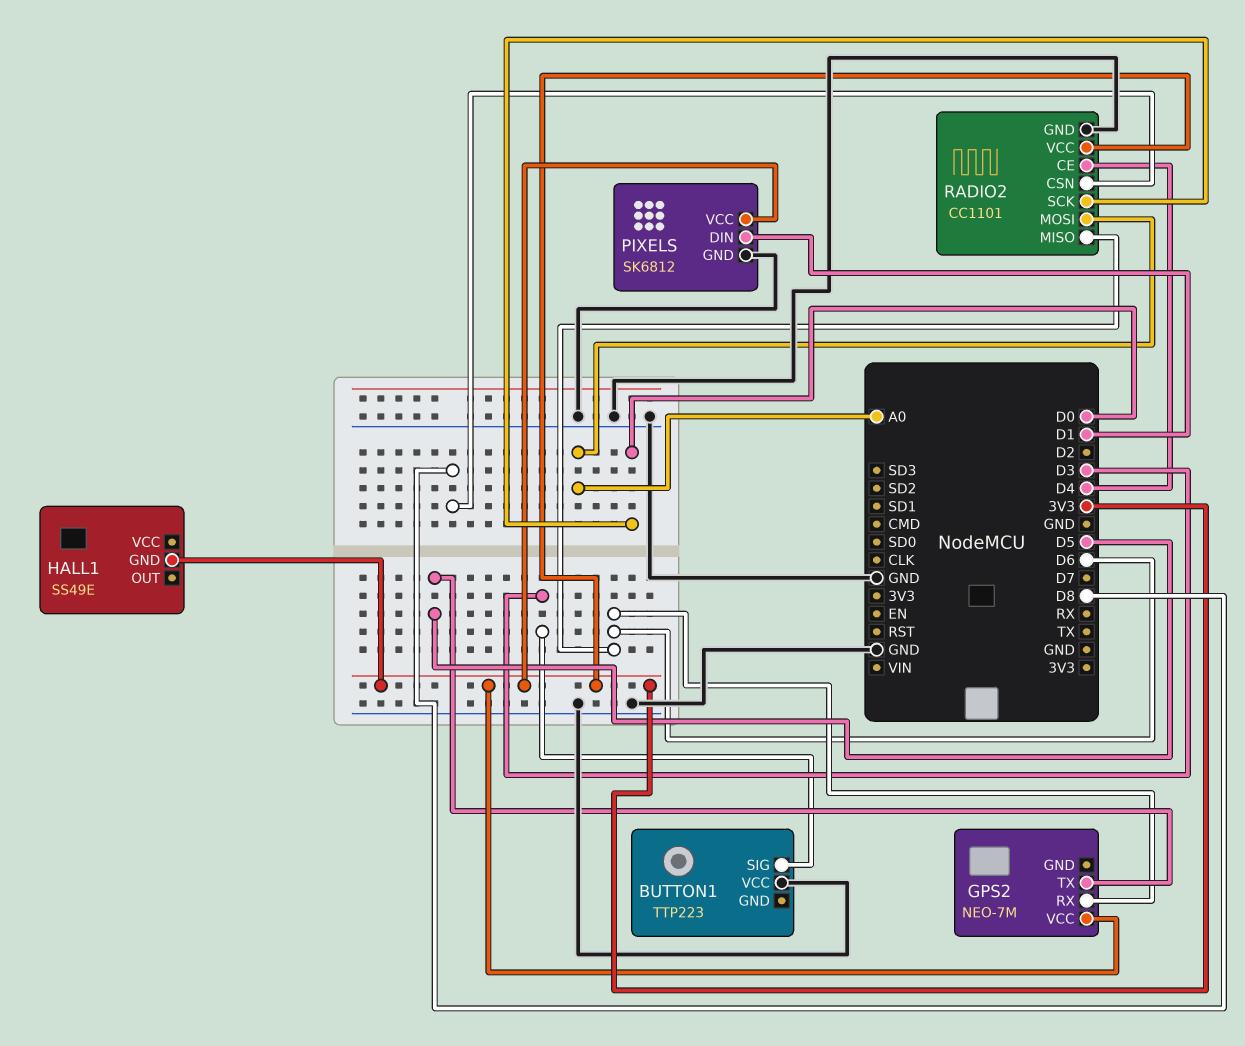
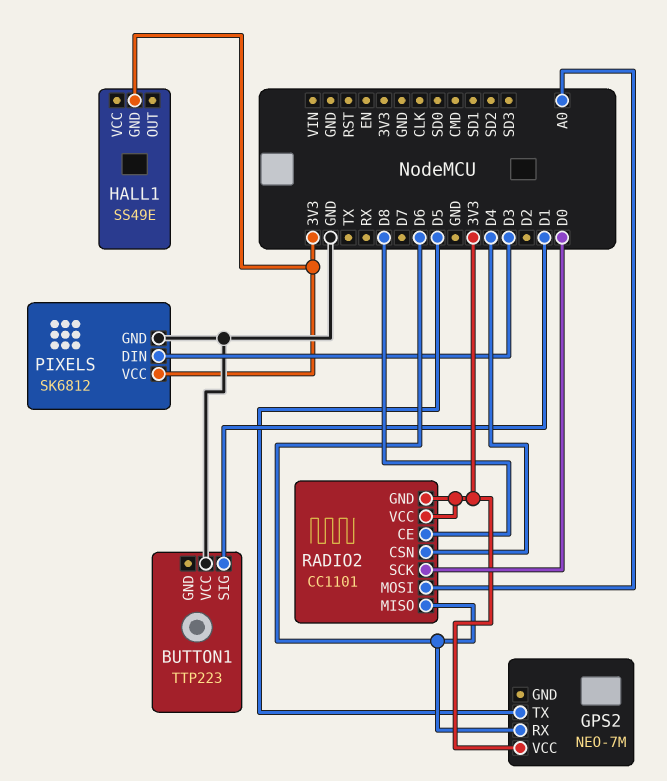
BUTTON1 pin SIG: D3 -> D1
PIXELS pin DIN: D1 -> D3
RADIO2 pin CE: D4 -> D8
RADIO2 pin CSN: D8 -> D4
RADIO2 pin GND: GND -> 3V3

